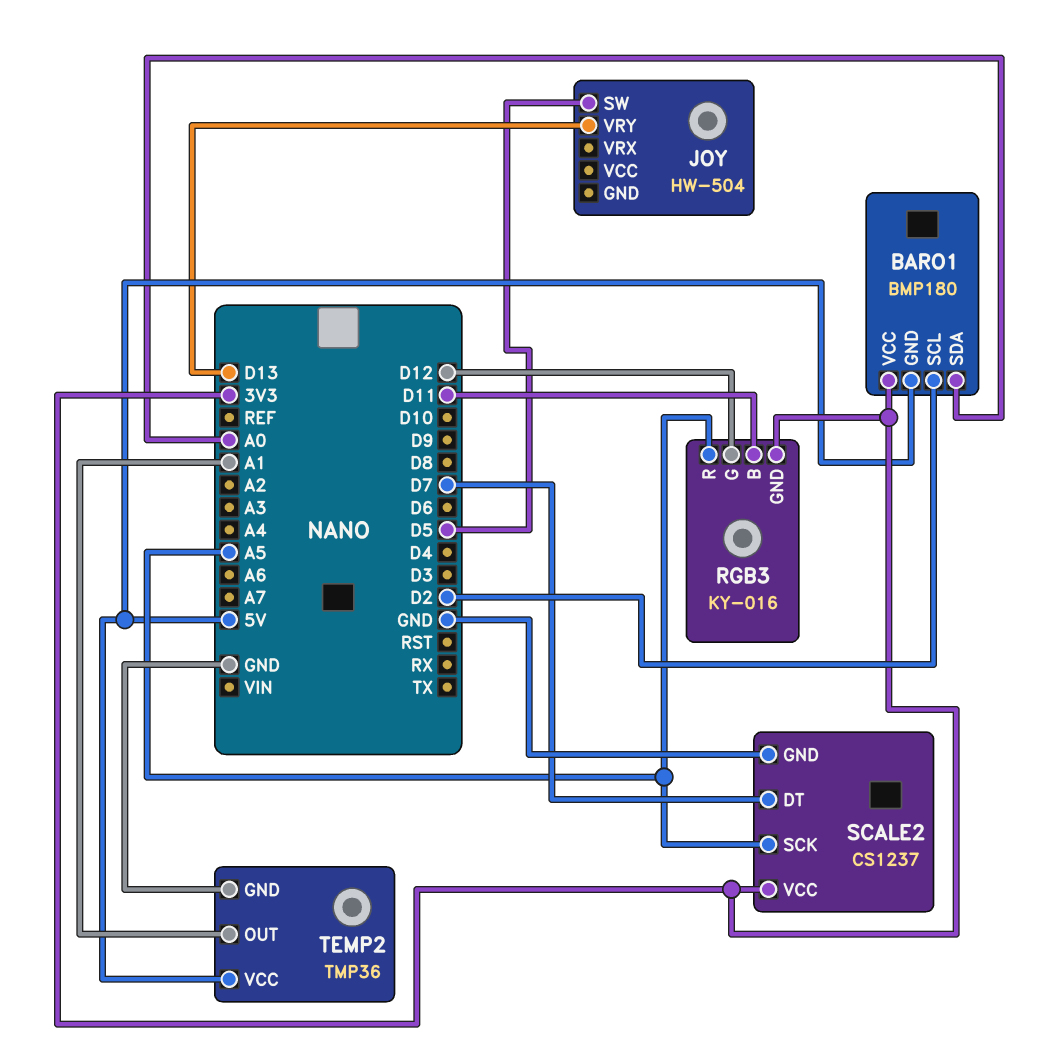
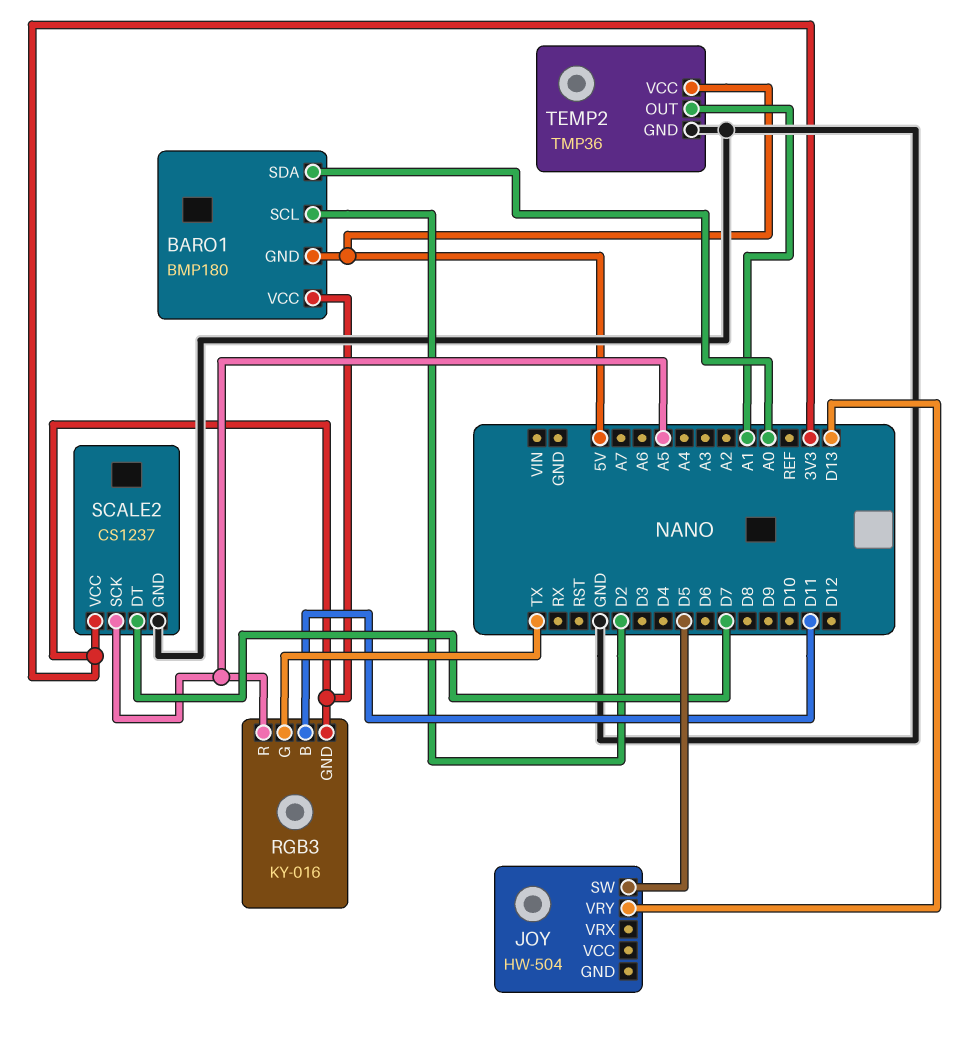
RGB3 pin G: D12 -> TX

